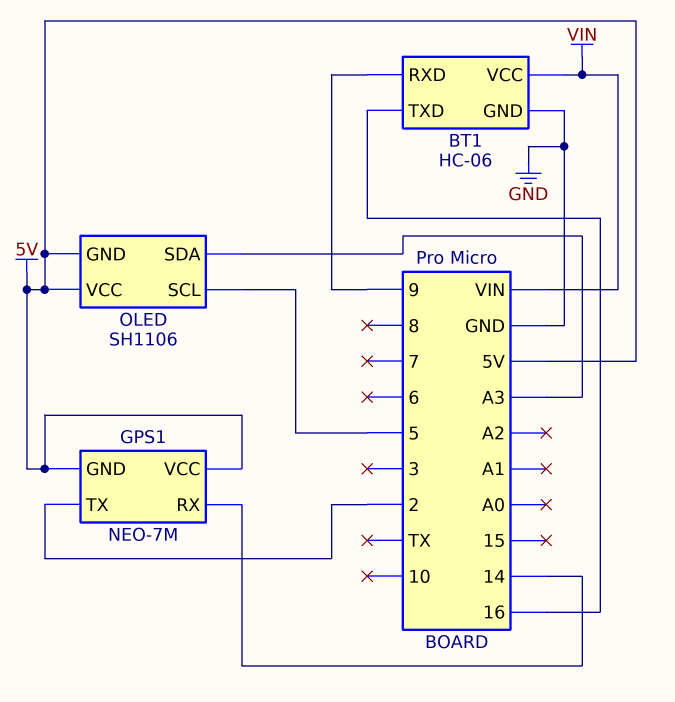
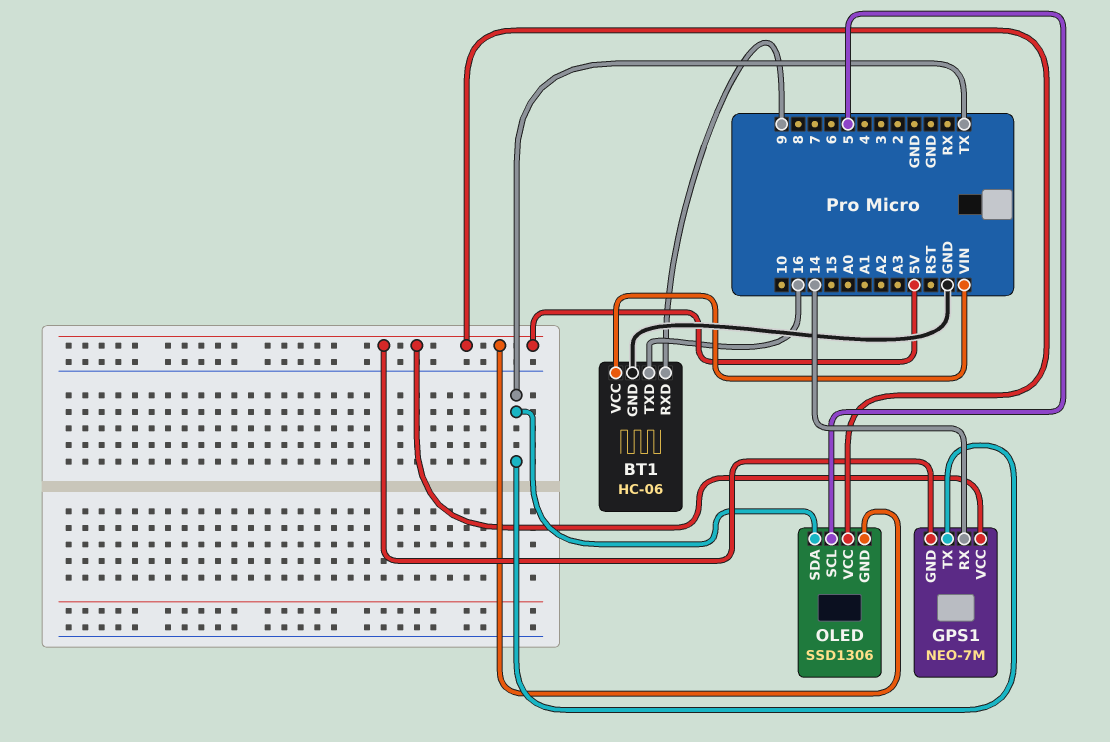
GPS1 pin TX: 2 -> TX
OLED: SH1106 -> SSD1306
OLED pin SDA: A3 -> TX

